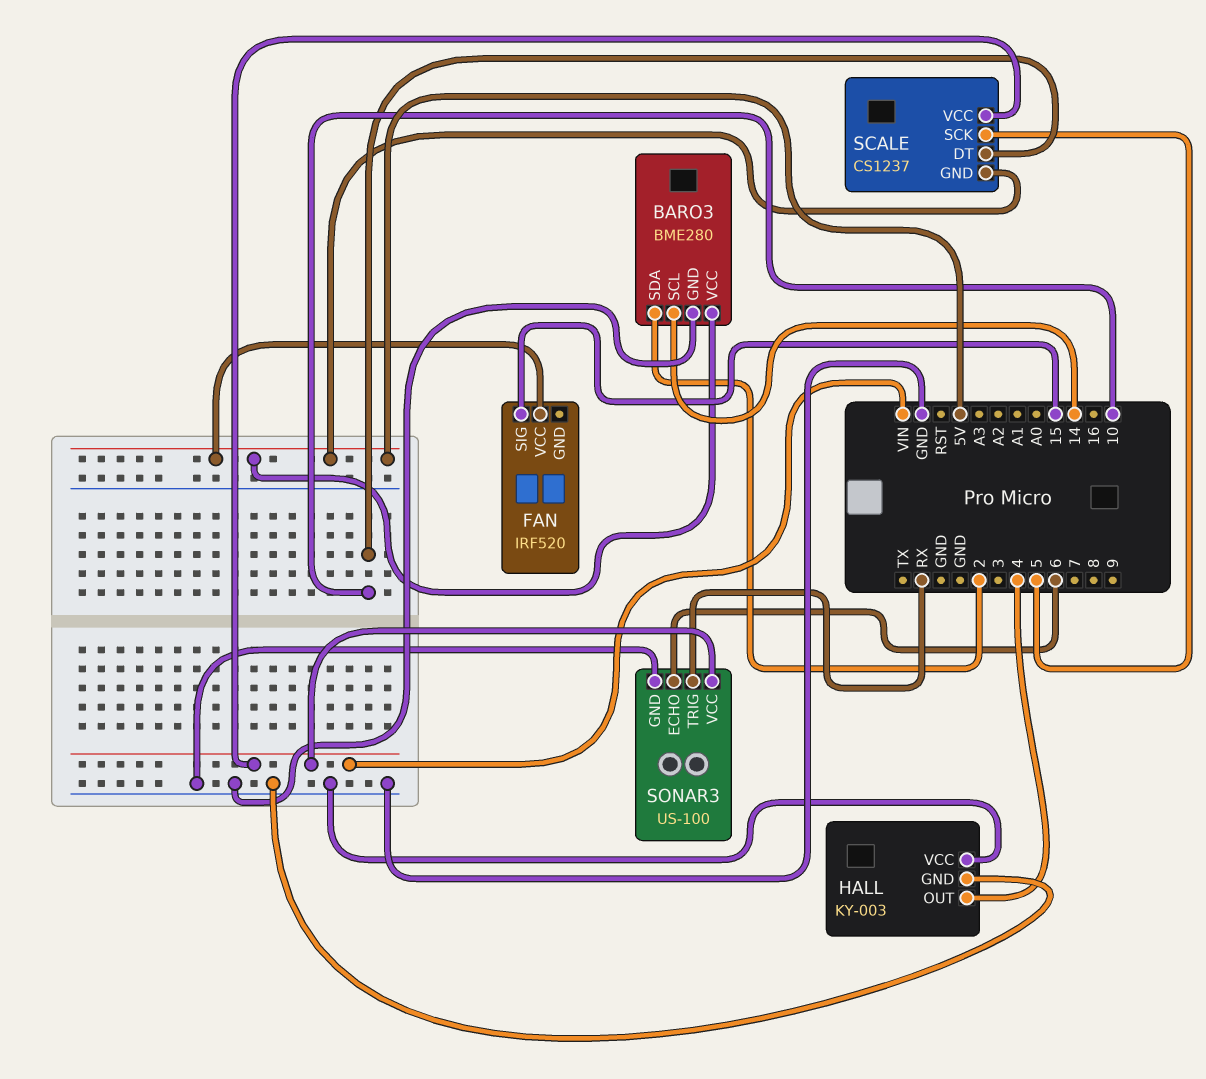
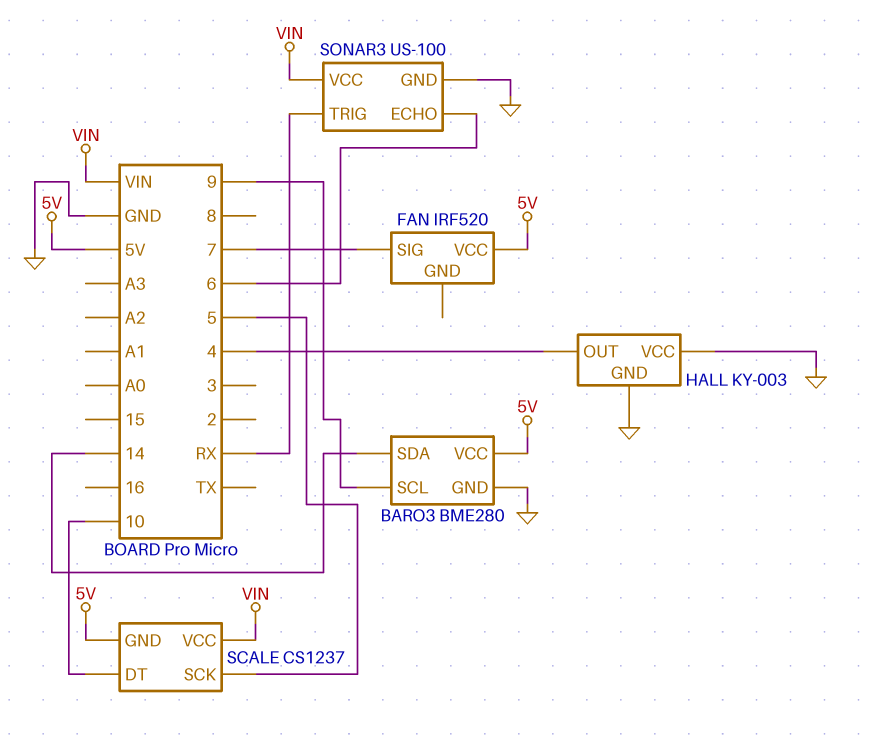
BARO3 pin SCL: 14 -> 9
BARO3 pin SDA: 2 -> 14
FAN pin SIG: 15 -> 7

